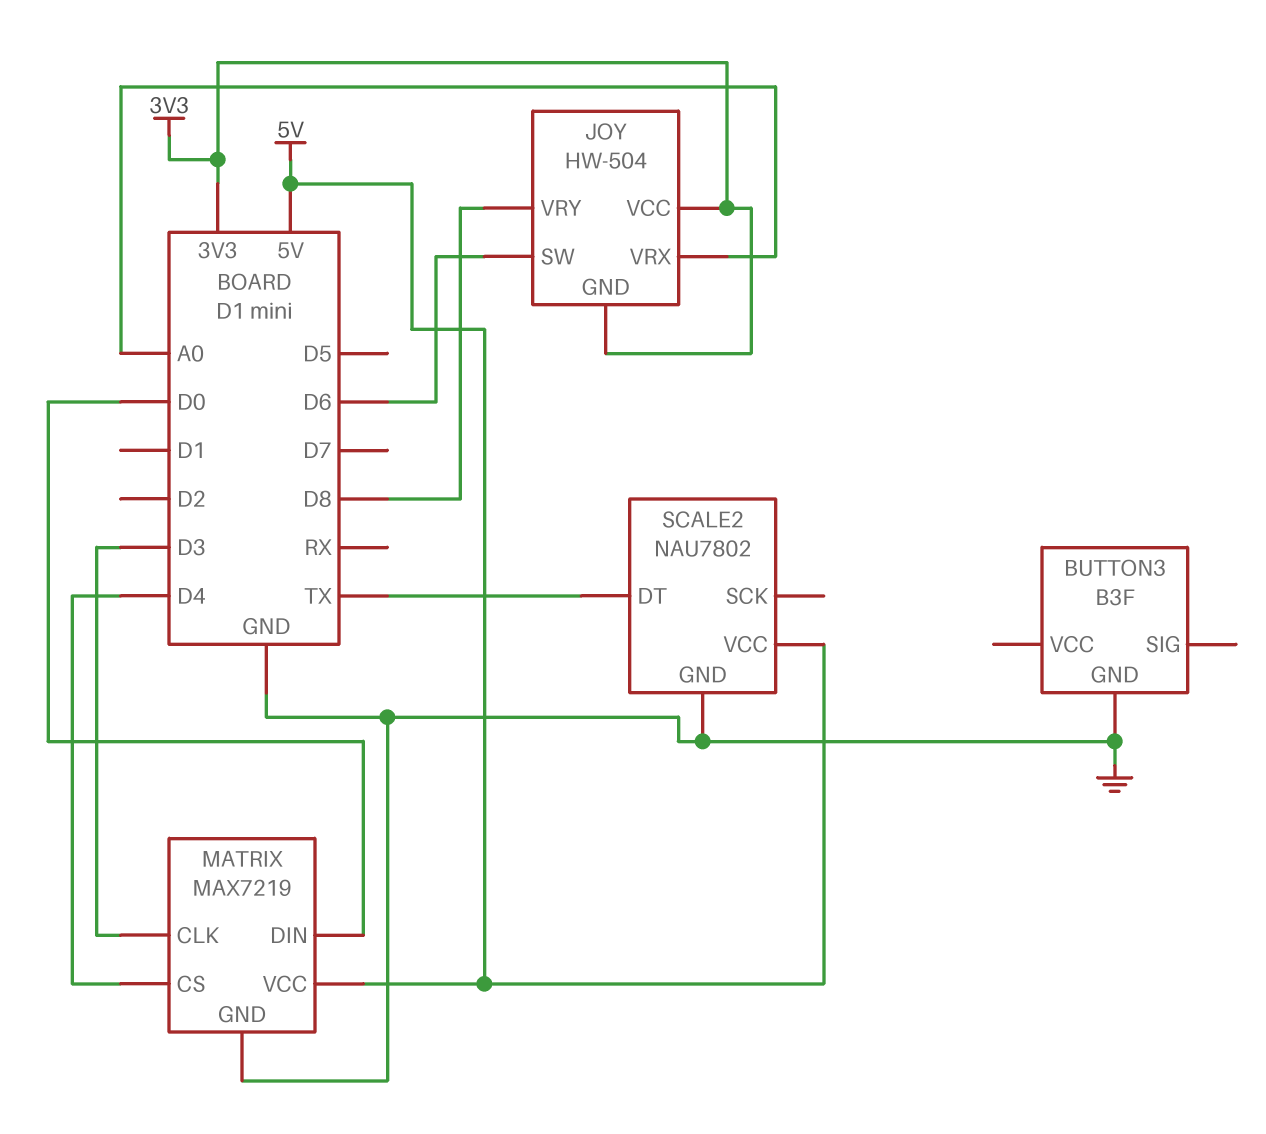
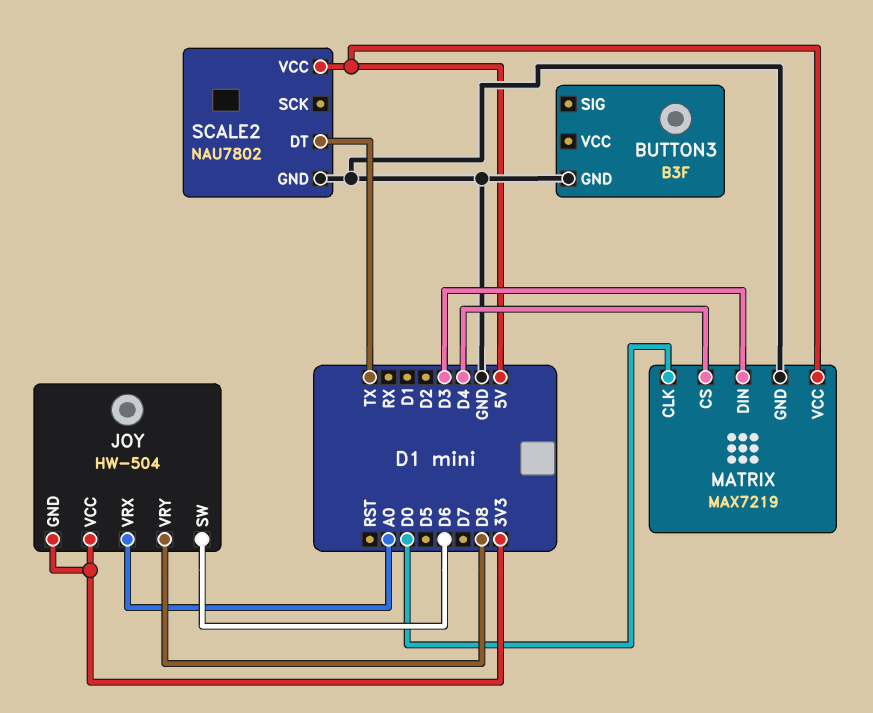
MATRIX pin CLK: D3 -> D0
MATRIX pin DIN: D0 -> D3

